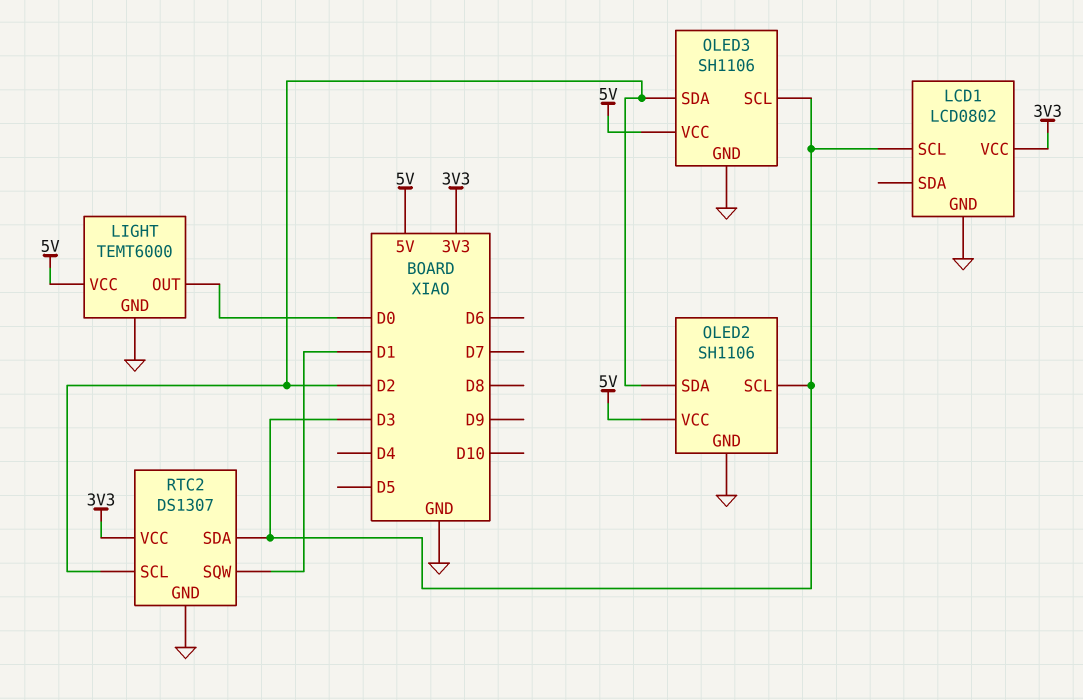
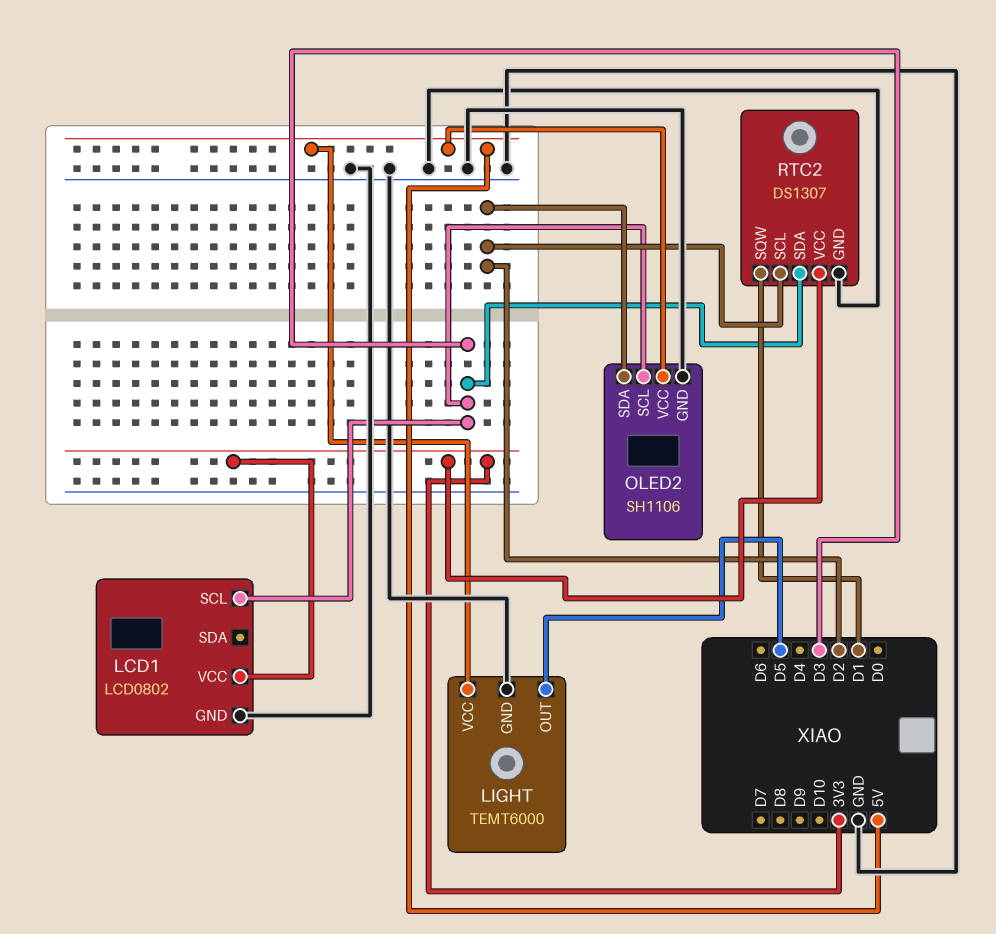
LIGHT pin OUT: D0 -> D5
OLED3: SH1106 -> none
OLED3 pin GND: GND -> none
OLED3 pin SCL: D3 -> none
OLED3 pin SDA: D2 -> none
OLED3 pin VCC: 5V -> none

